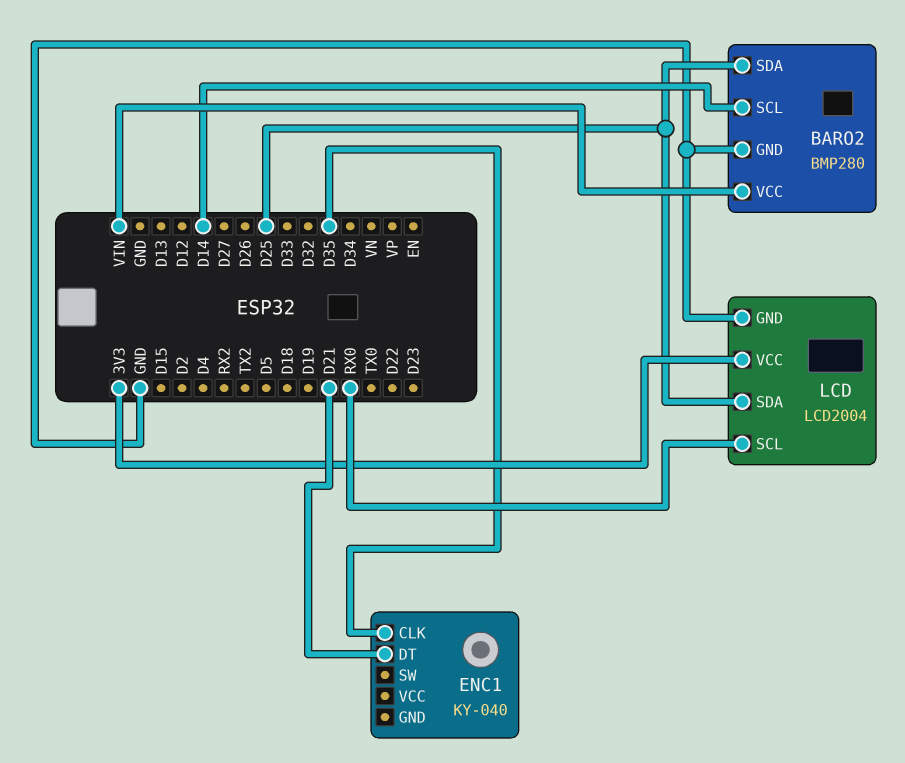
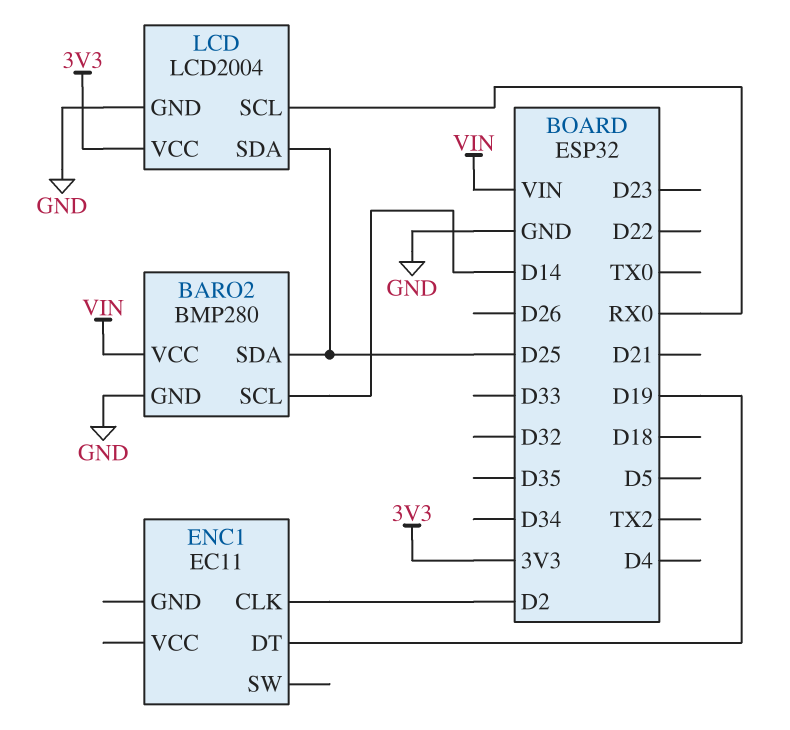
ENC1: KY-040 -> EC11
ENC1 pin CLK: D35 -> D2
ENC1 pin DT: D21 -> D19

